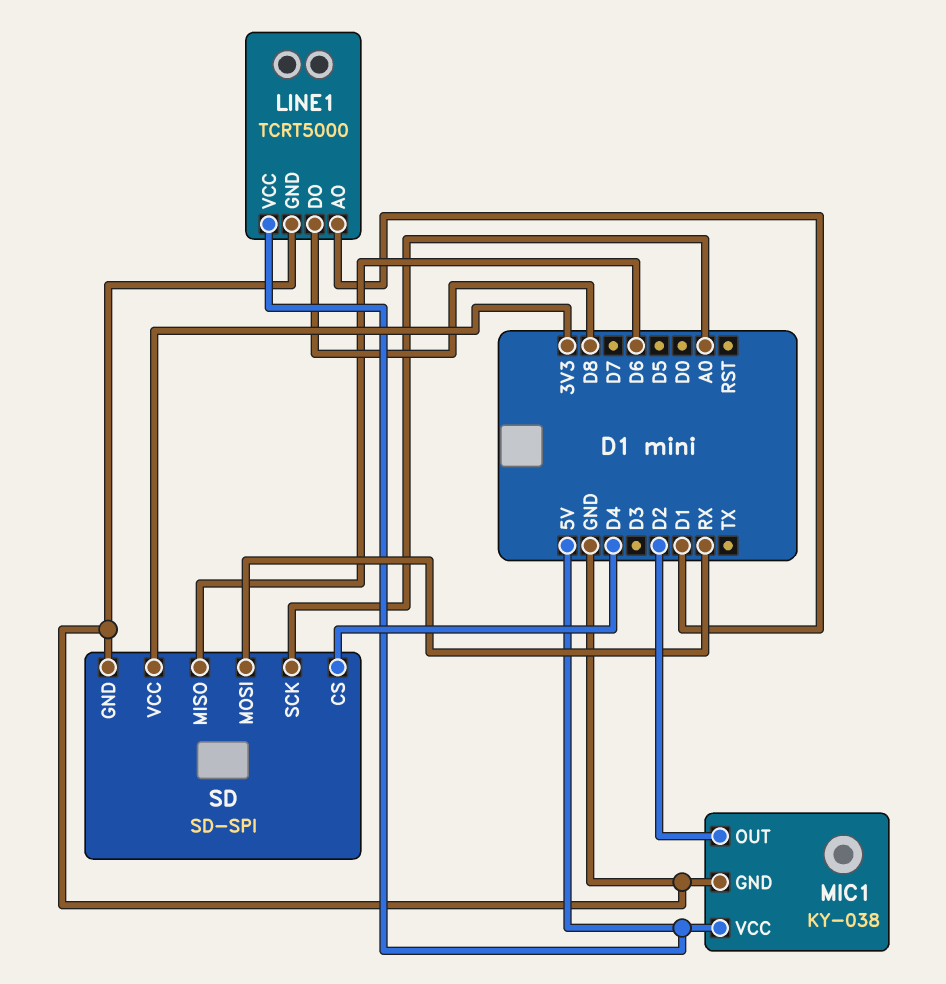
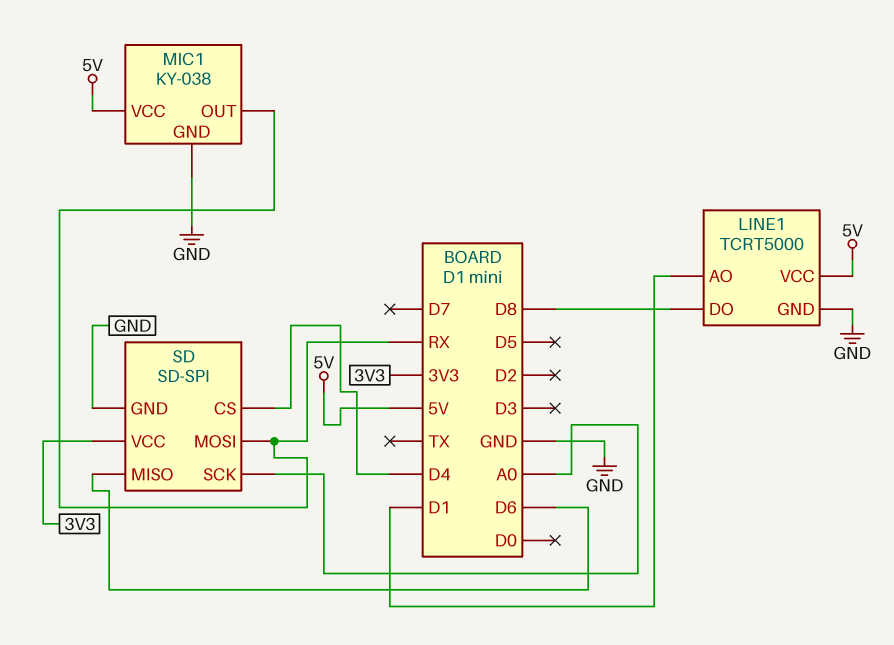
MIC1 pin OUT: D2 -> RX

